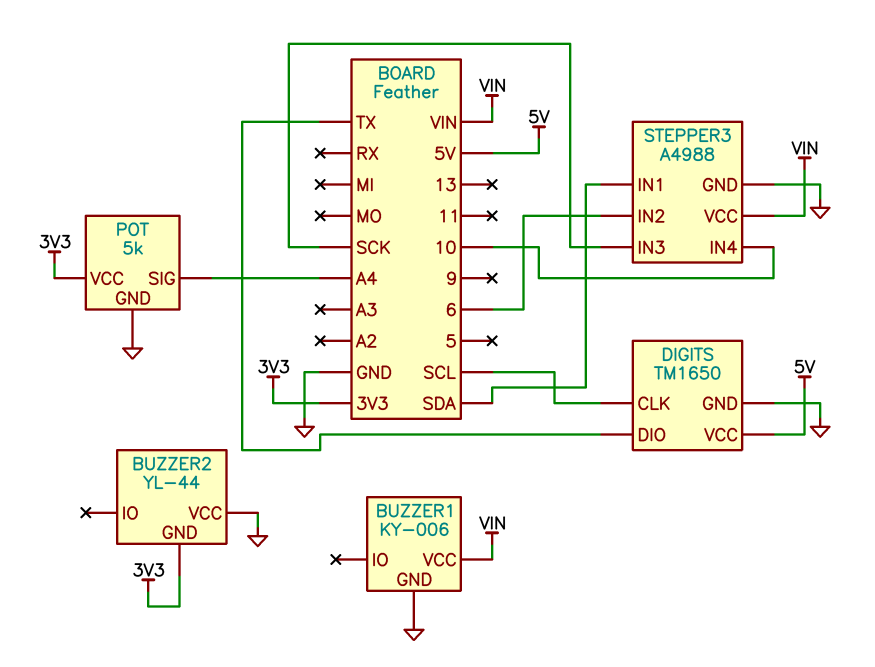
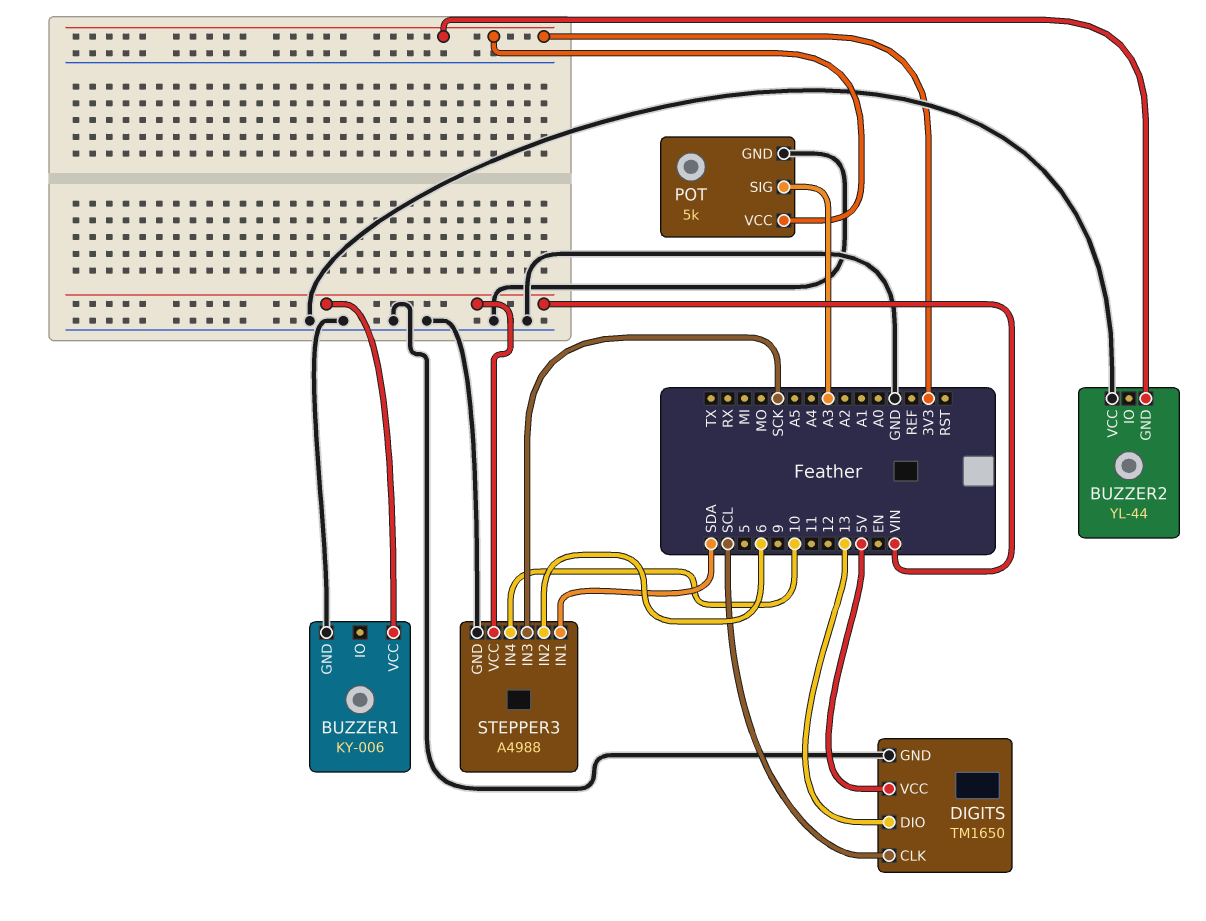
DIGITS pin DIO: TX -> 13
POT pin SIG: A4 -> A3

